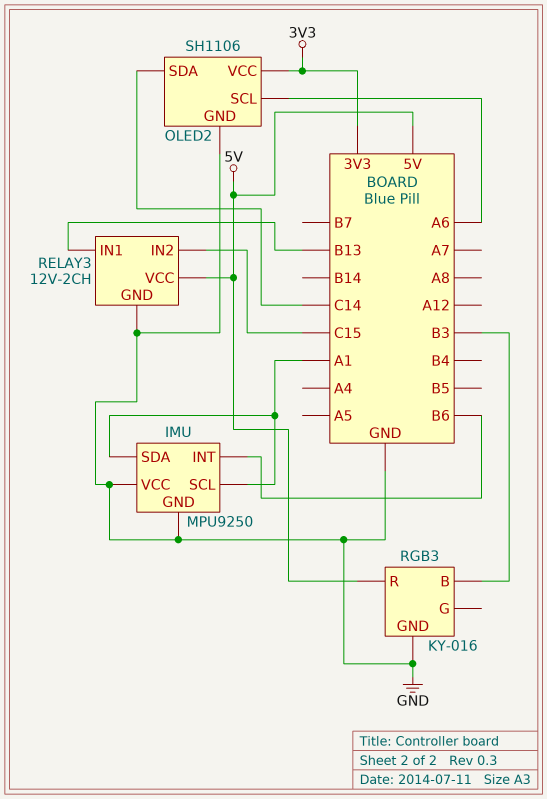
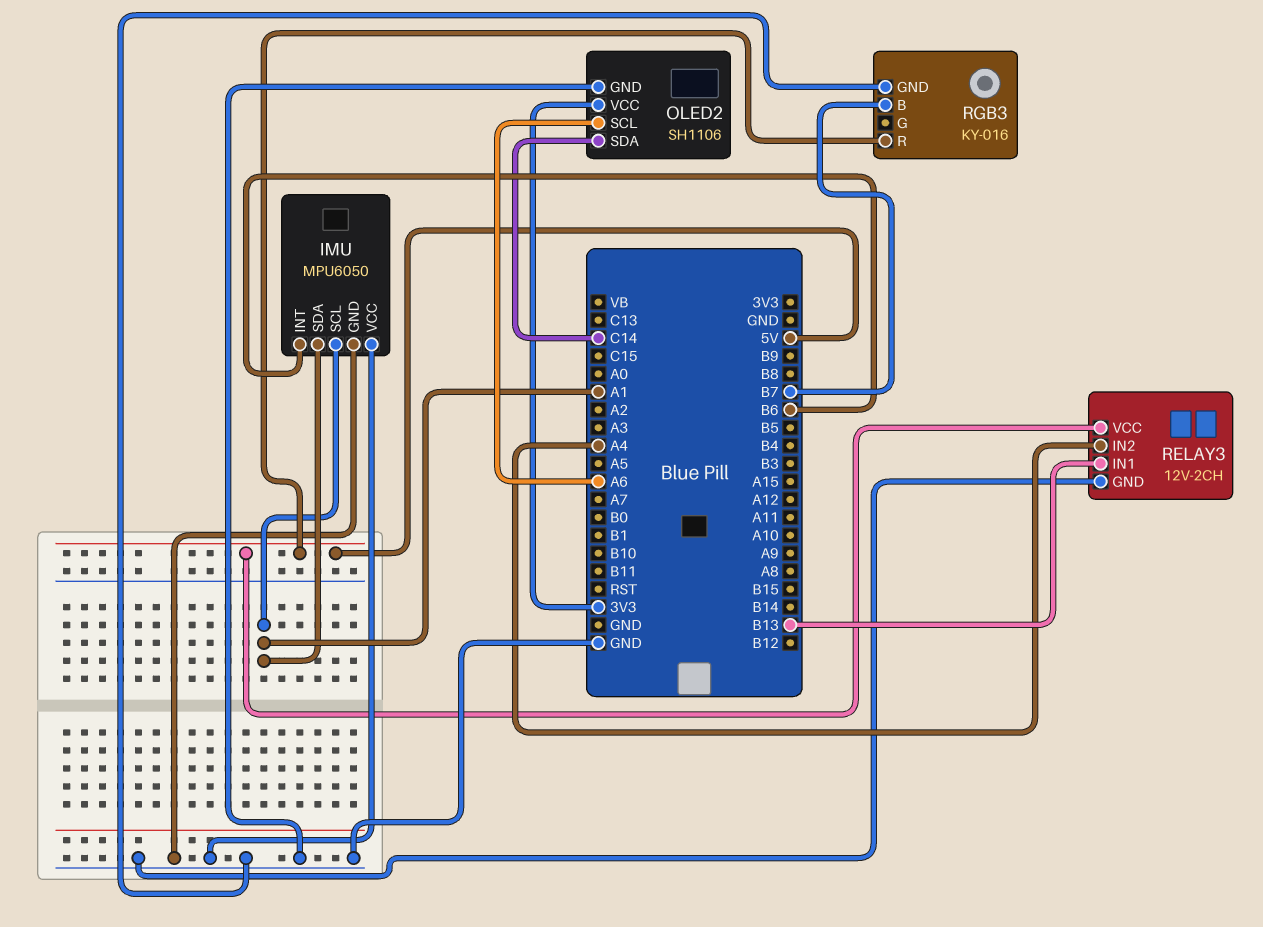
IMU: MPU9250 -> MPU6050
RELAY3 pin IN2: C15 -> A4
RGB3 pin B: B3 -> B7

